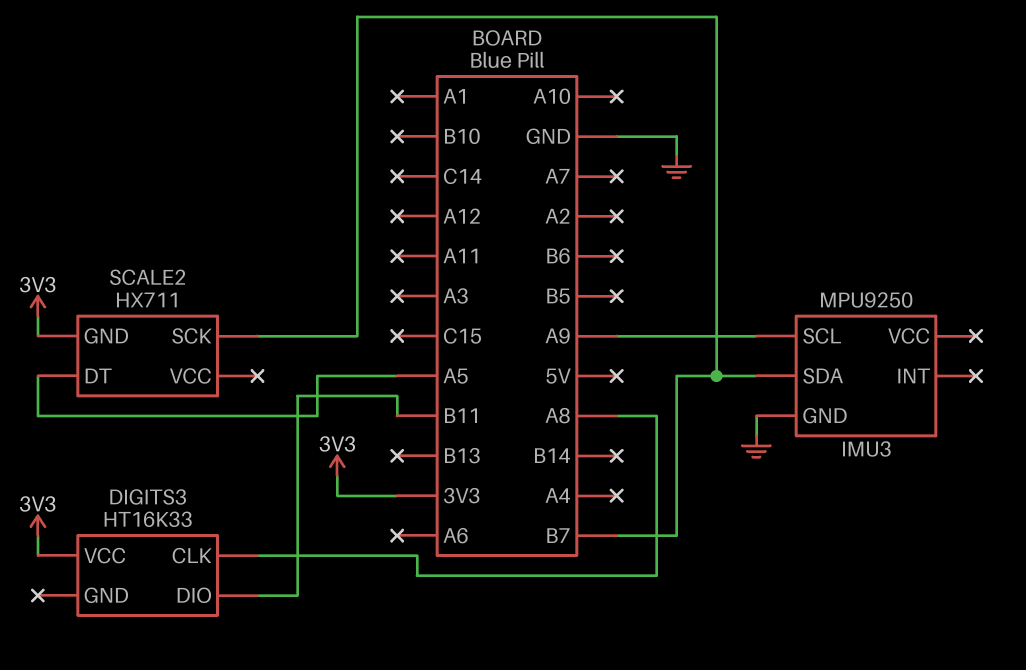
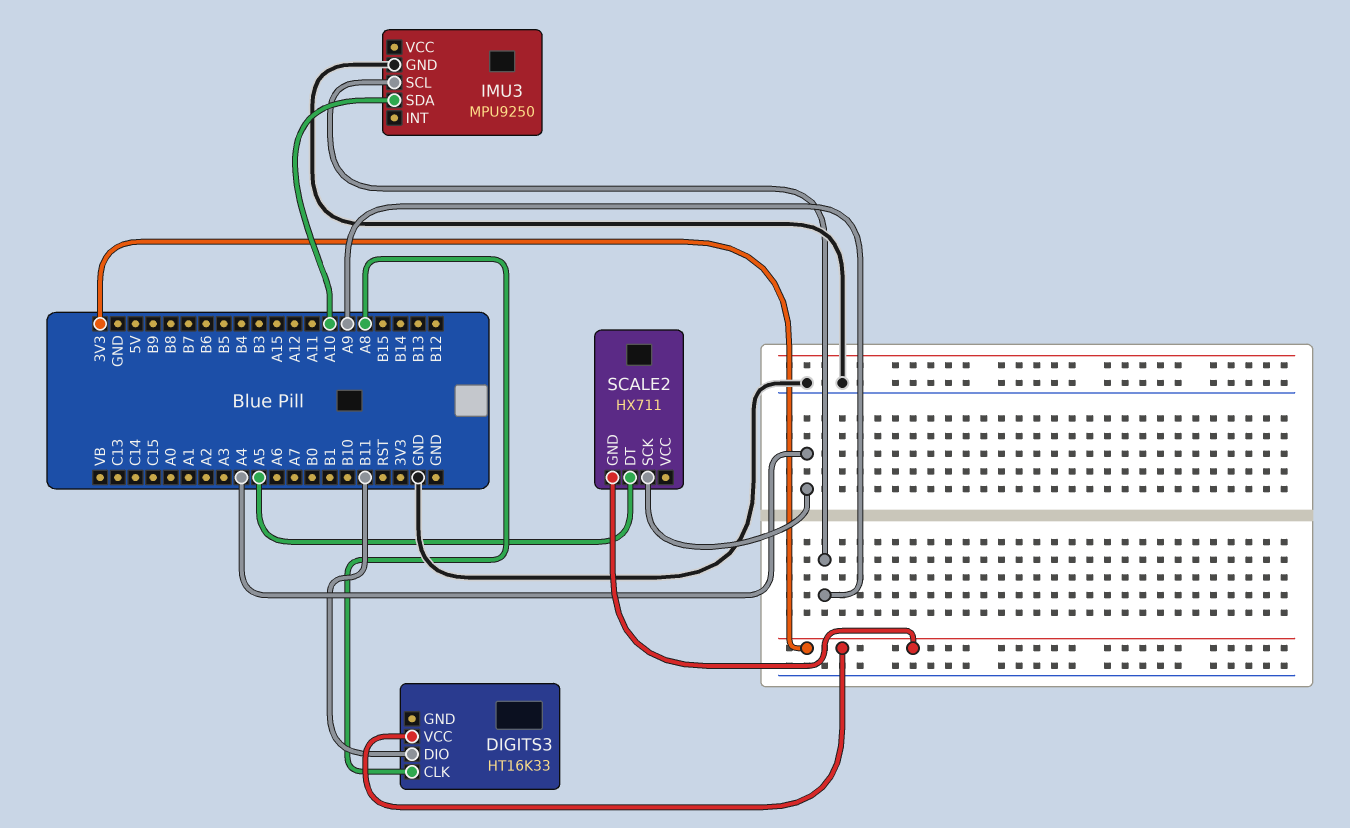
IMU3 pin SDA: B7 -> A10
SCALE2 pin SCK: B7 -> A4

